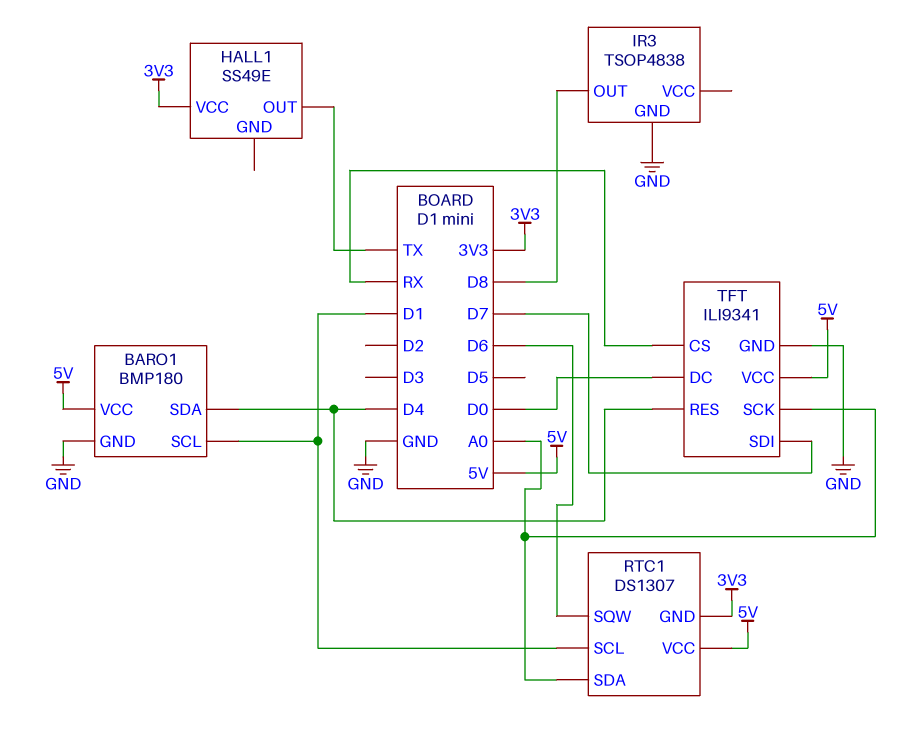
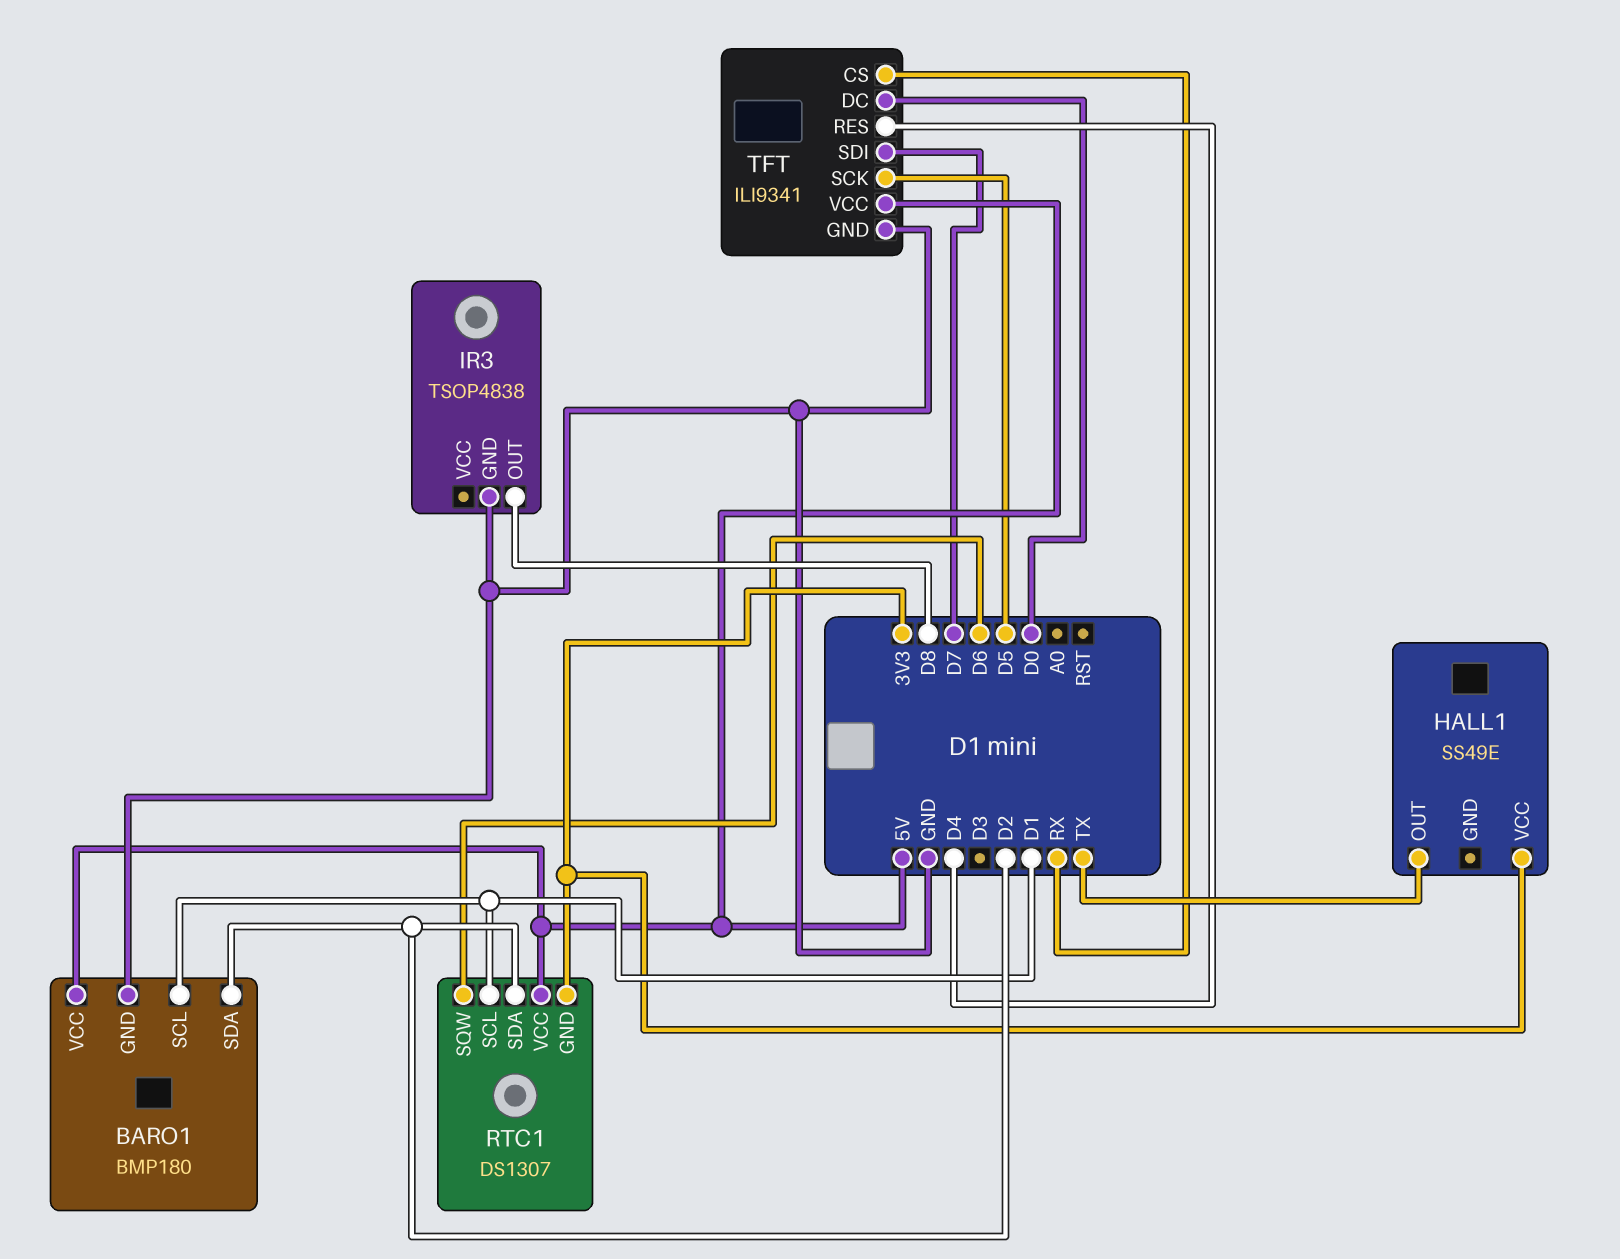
BARO1 pin SDA: D4 -> D2
RTC1 pin SDA: A0 -> D2
TFT pin SCK: A0 -> D5

